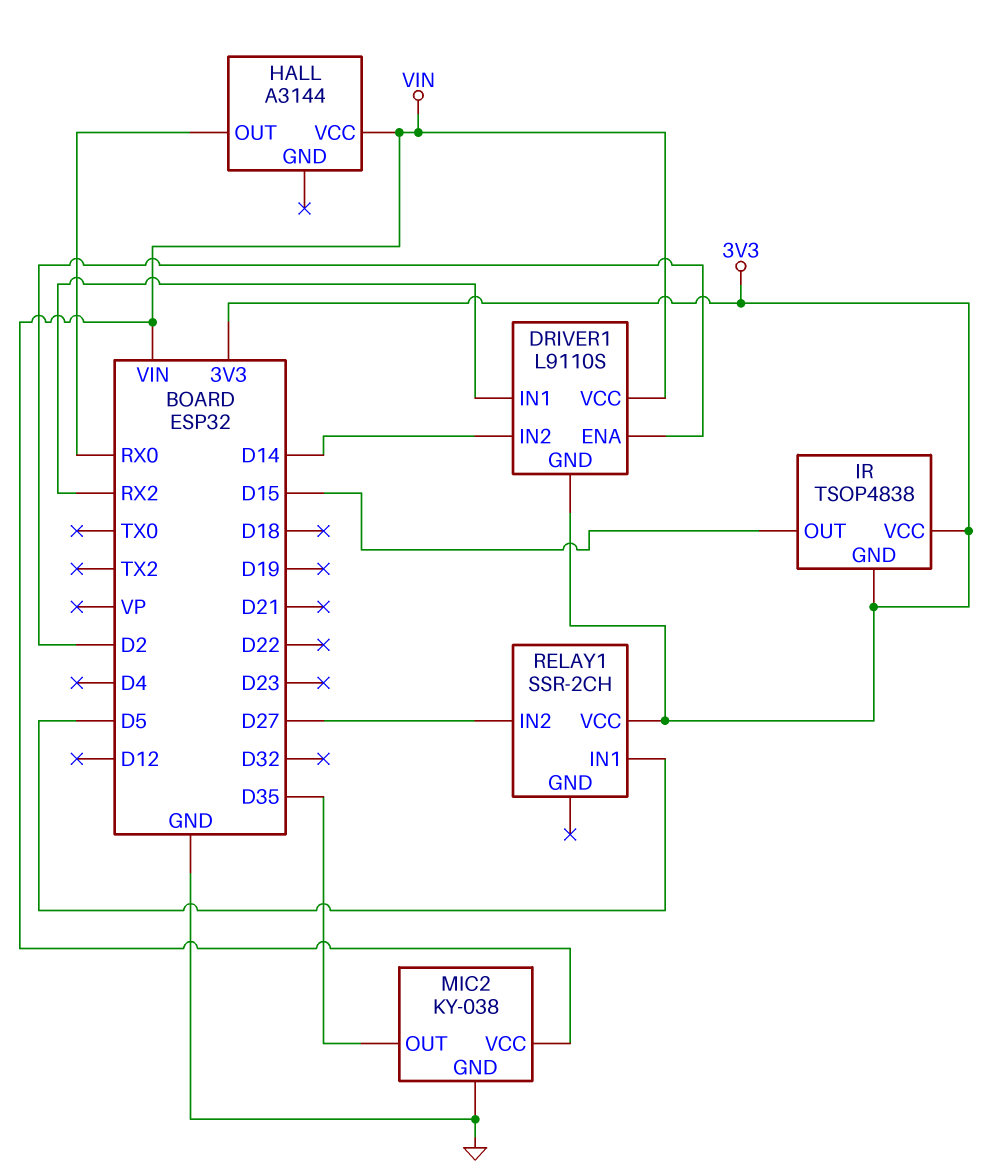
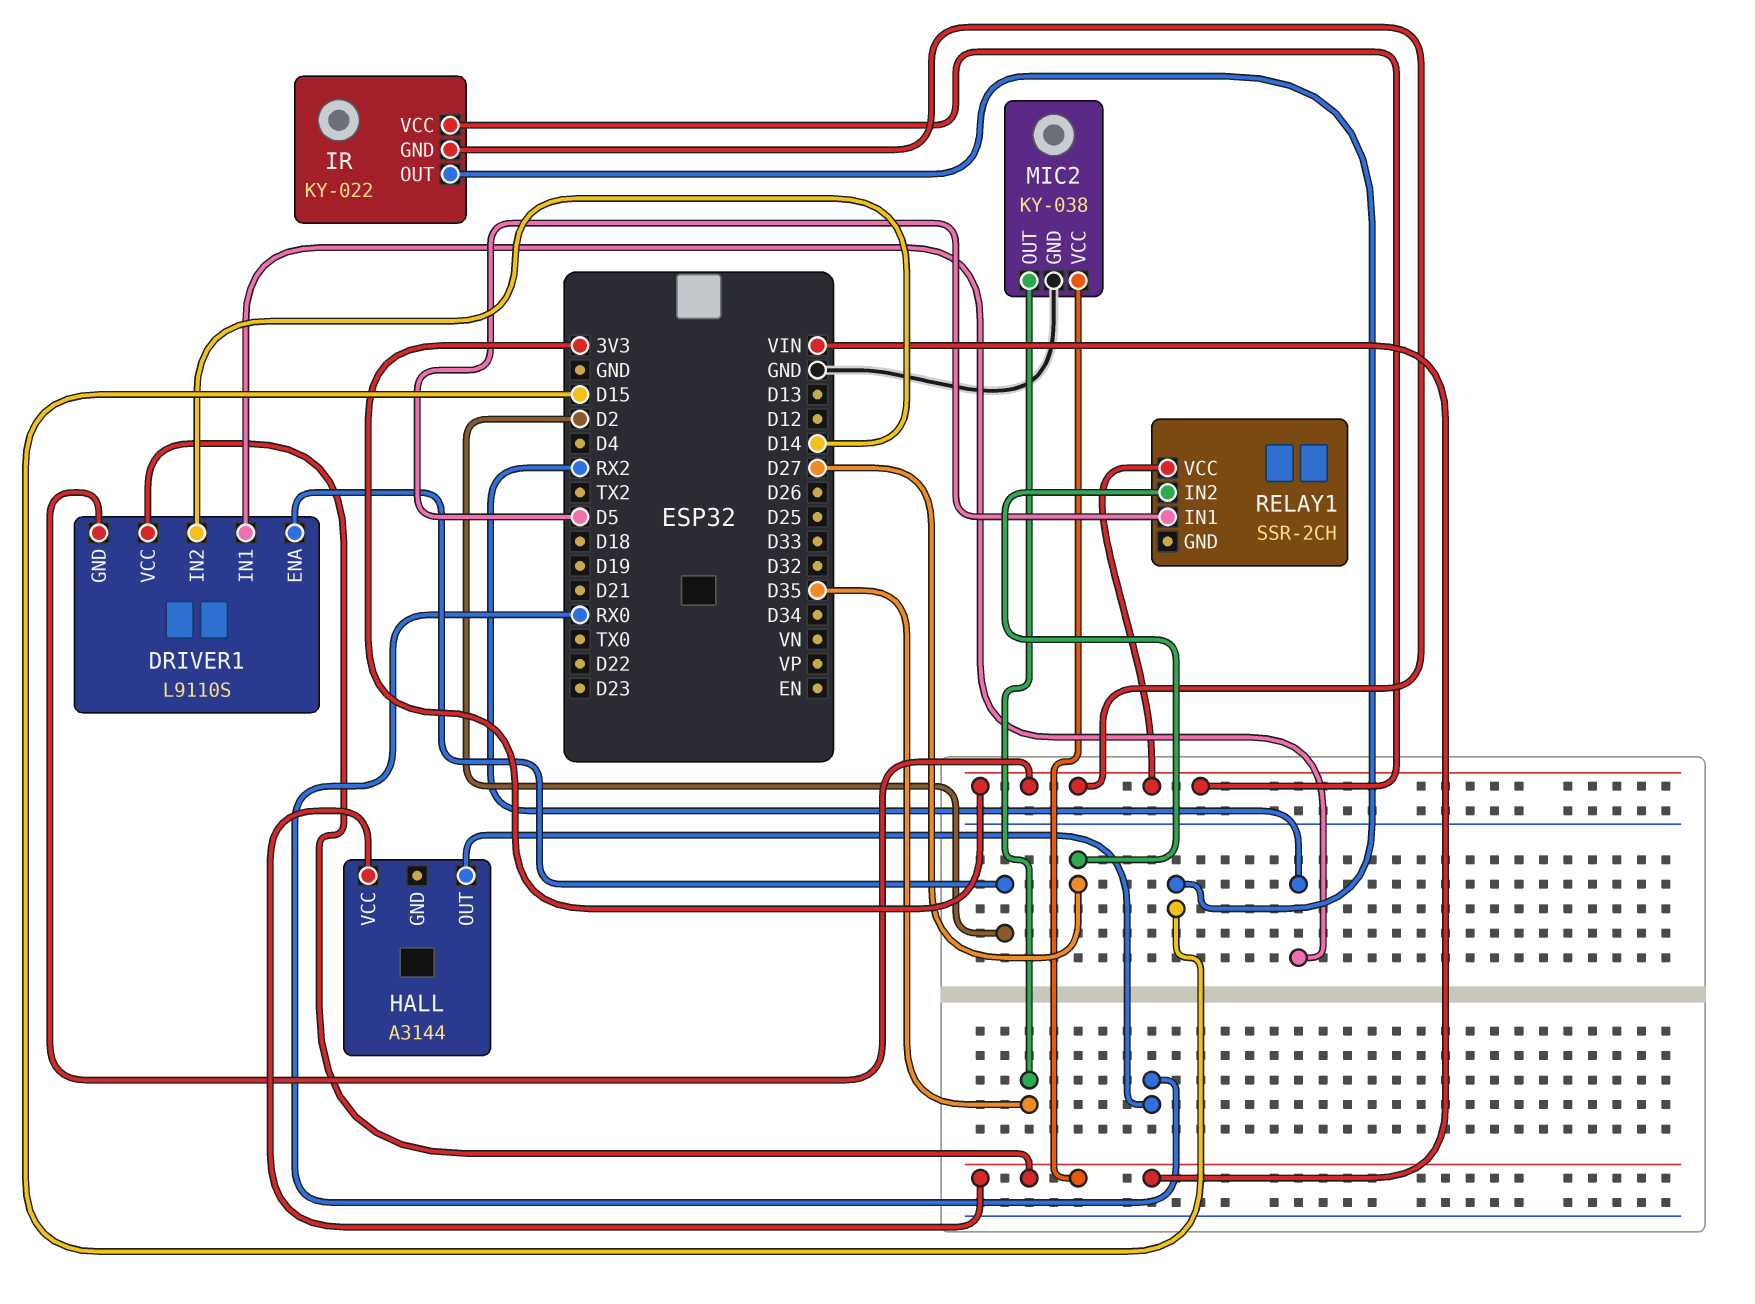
IR: TSOP4838 -> KY-022

